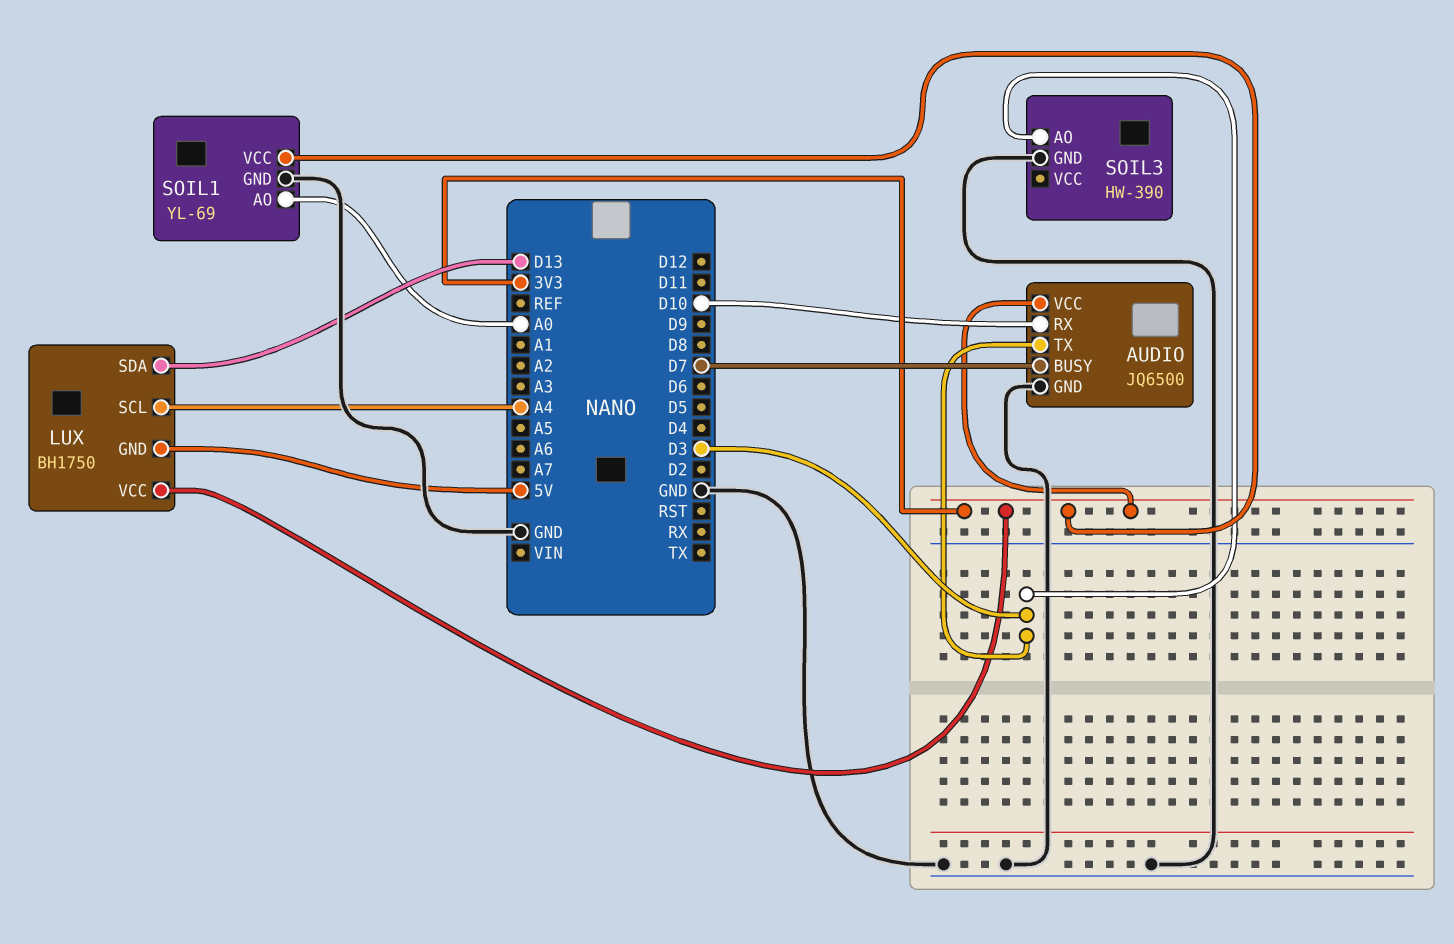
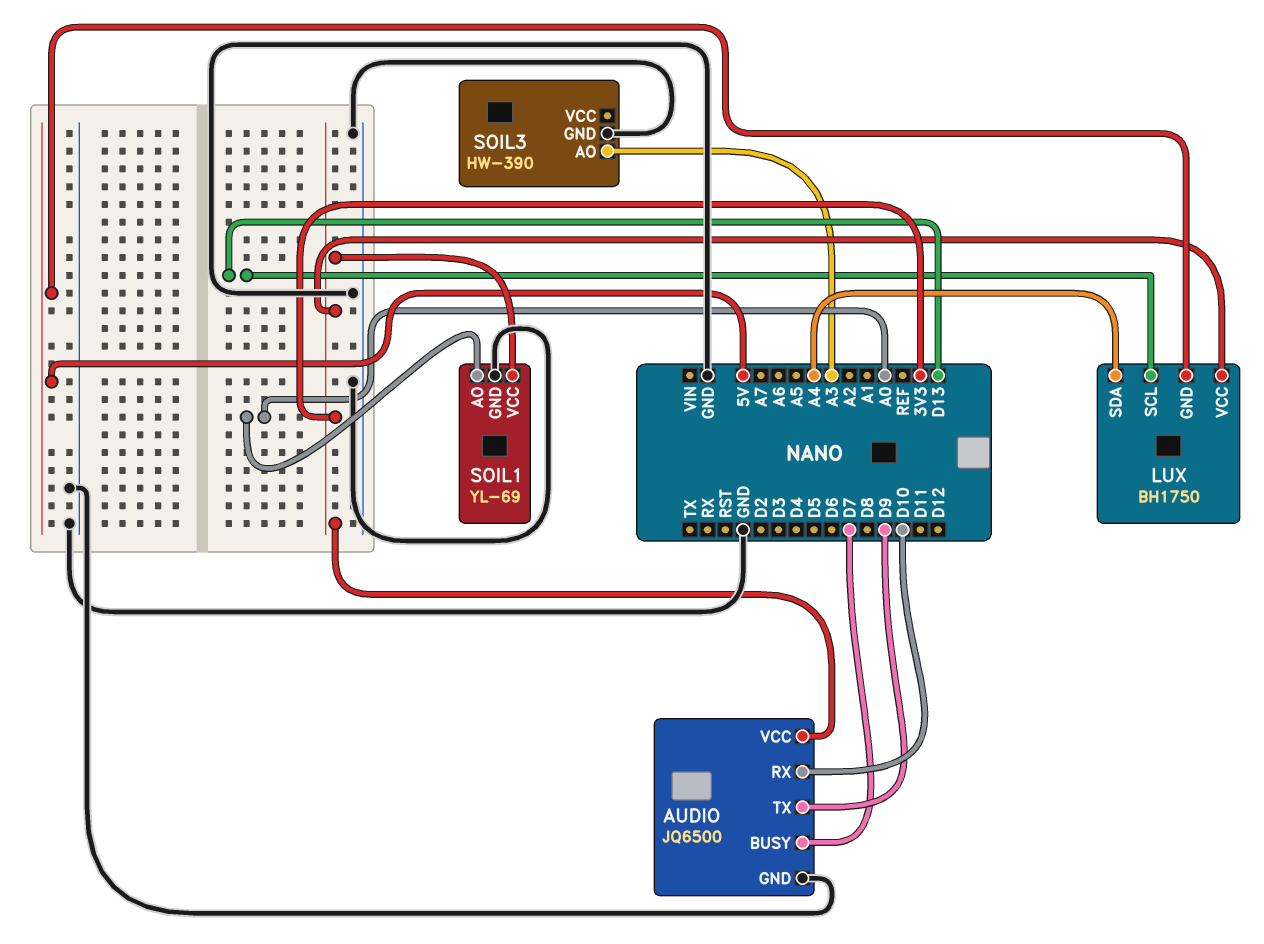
AUDIO pin TX: D3 -> D9
LUX pin SCL: A4 -> D13
LUX pin SDA: D13 -> A4
SOIL3 pin AO: D3 -> A3

